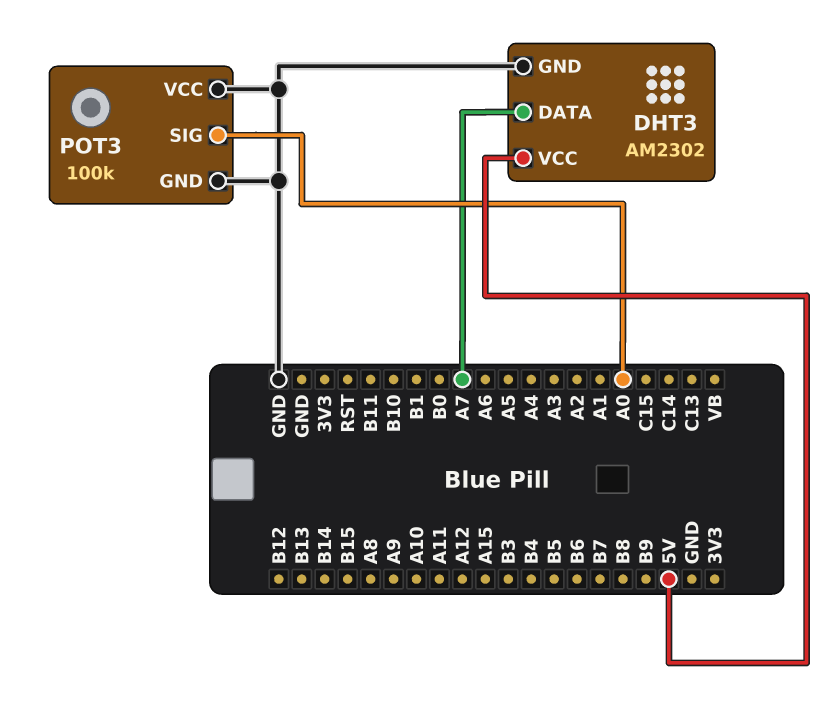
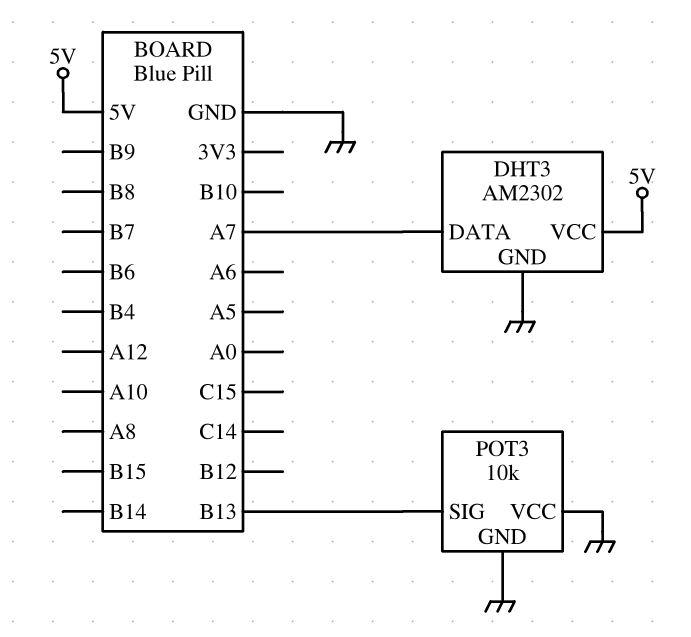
POT3: 100k -> 10k
POT3 pin SIG: A0 -> B13

